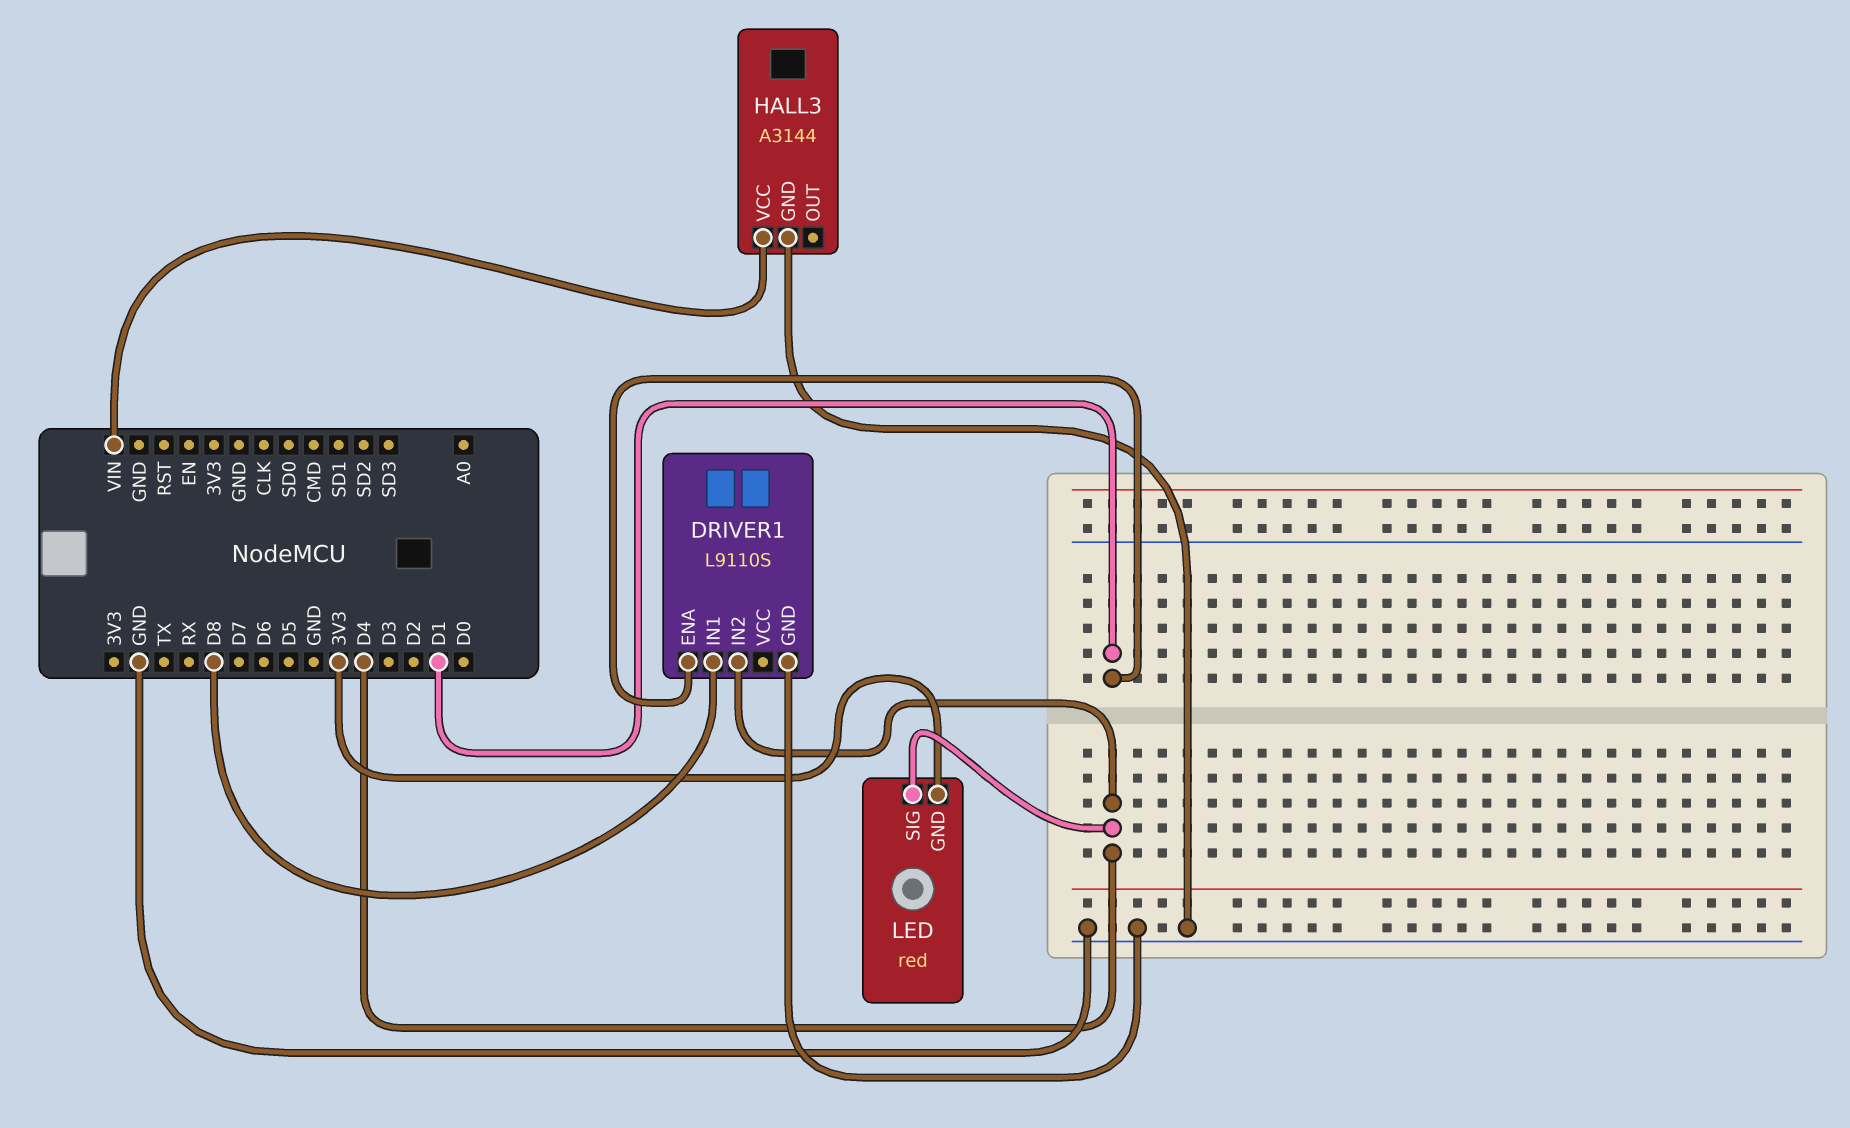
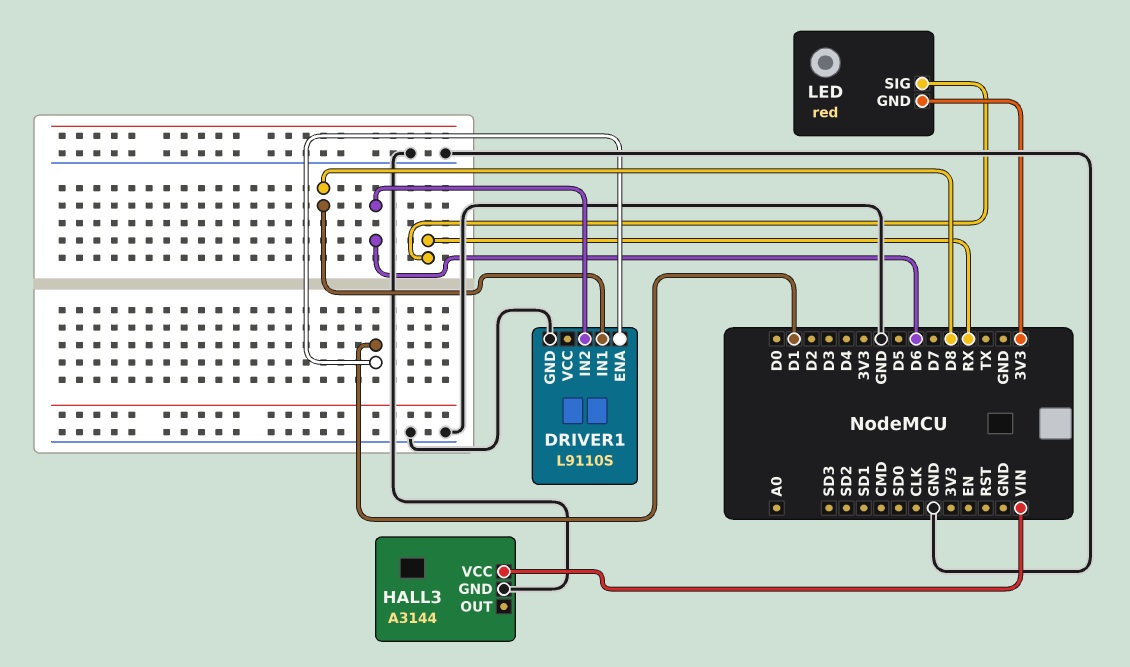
DRIVER1 pin IN2: D4 -> D6
LED pin SIG: D4 -> RX

